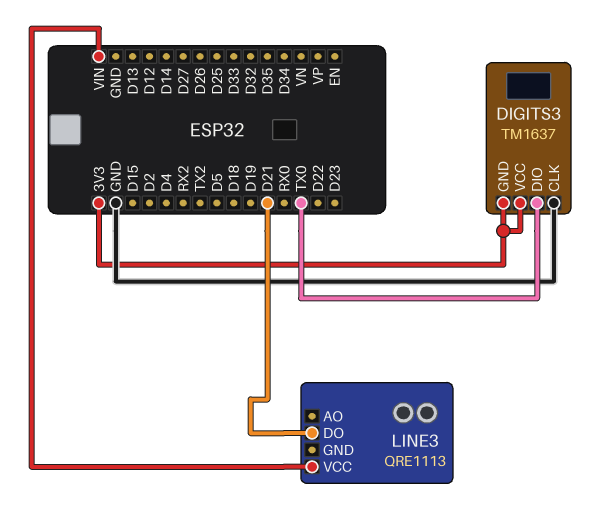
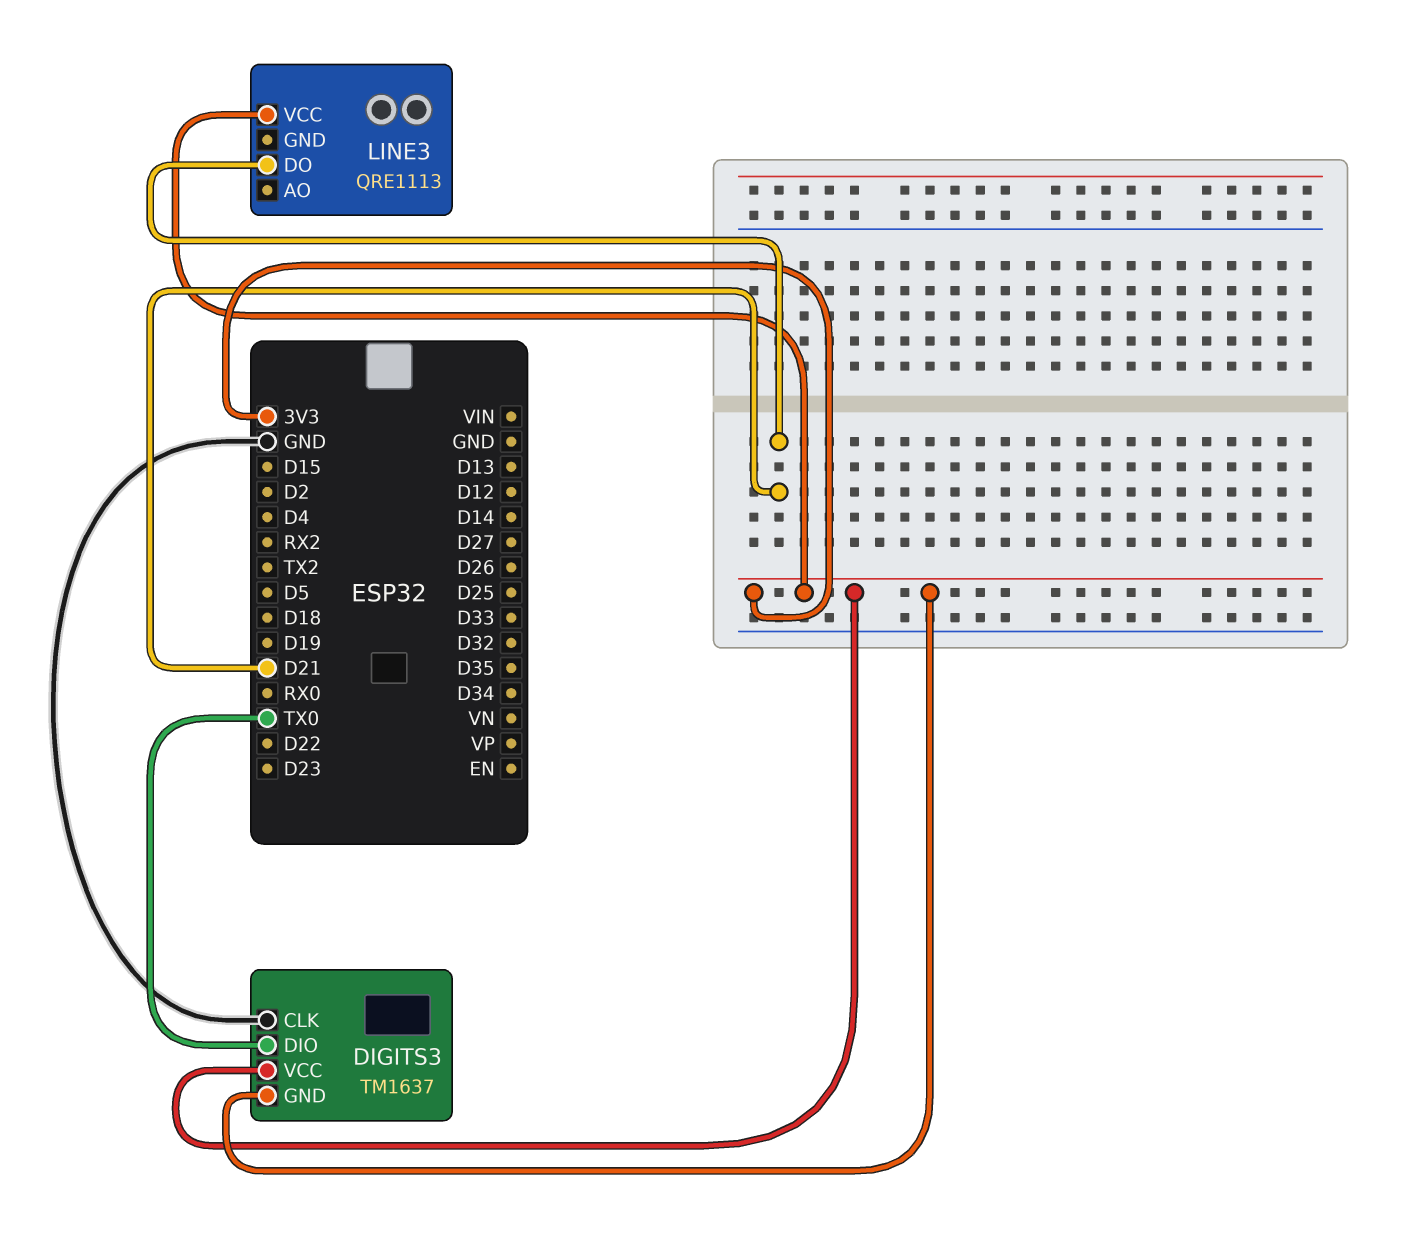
LINE3 pin VCC: VIN -> 3V3

